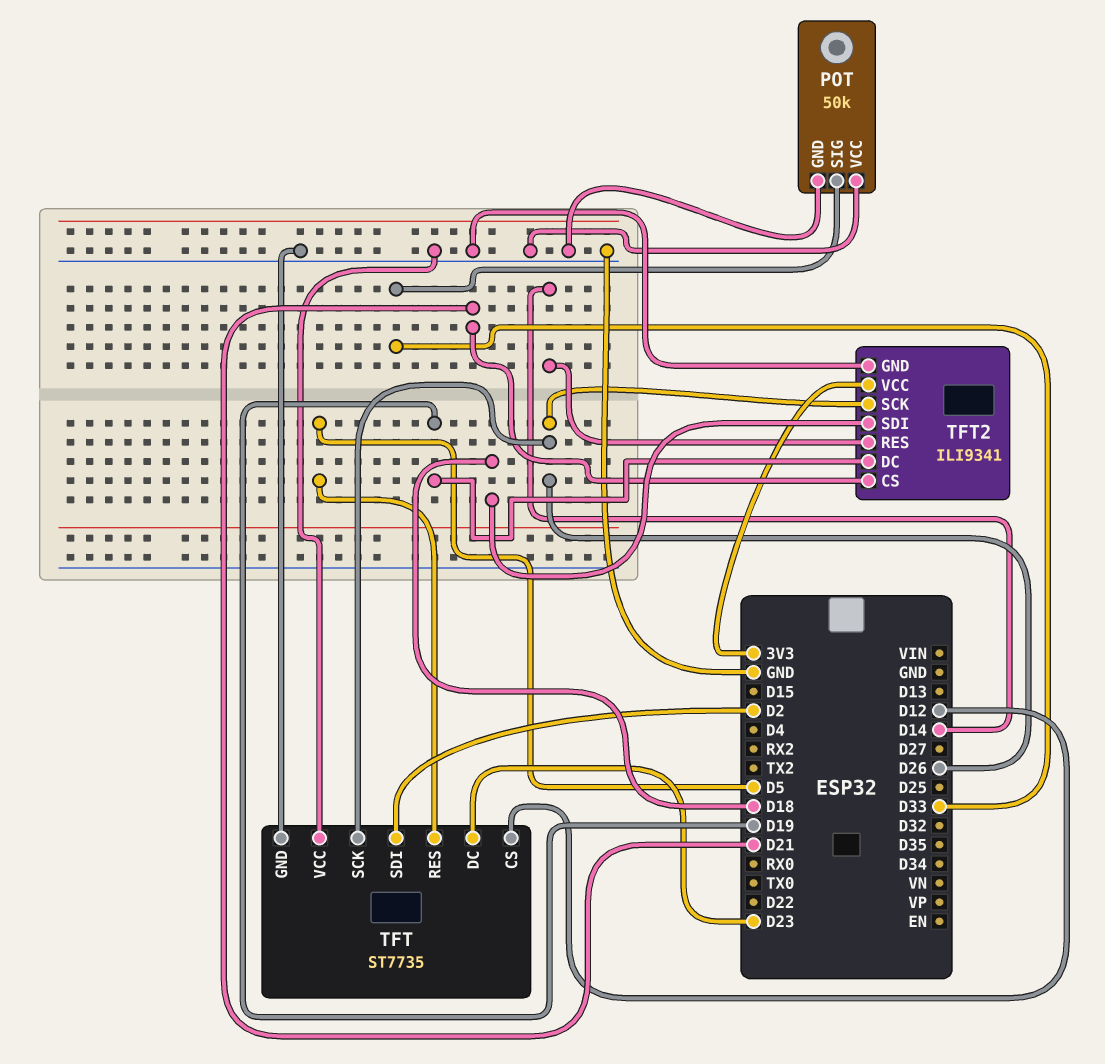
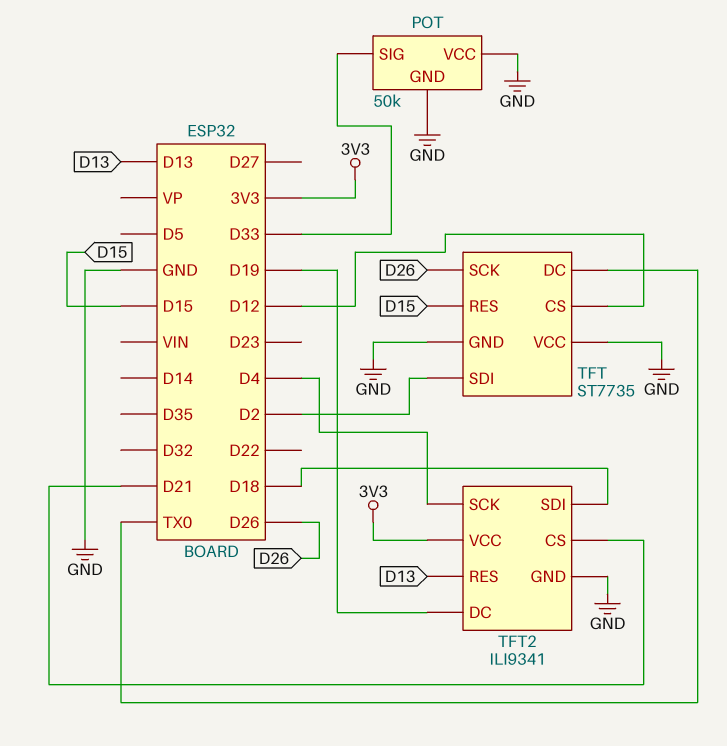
TFT pin DC: D23 -> TX0
TFT pin RES: D5 -> D15
TFT2 pin RES: D14 -> D13
TFT2 pin SCK: D26 -> D4

